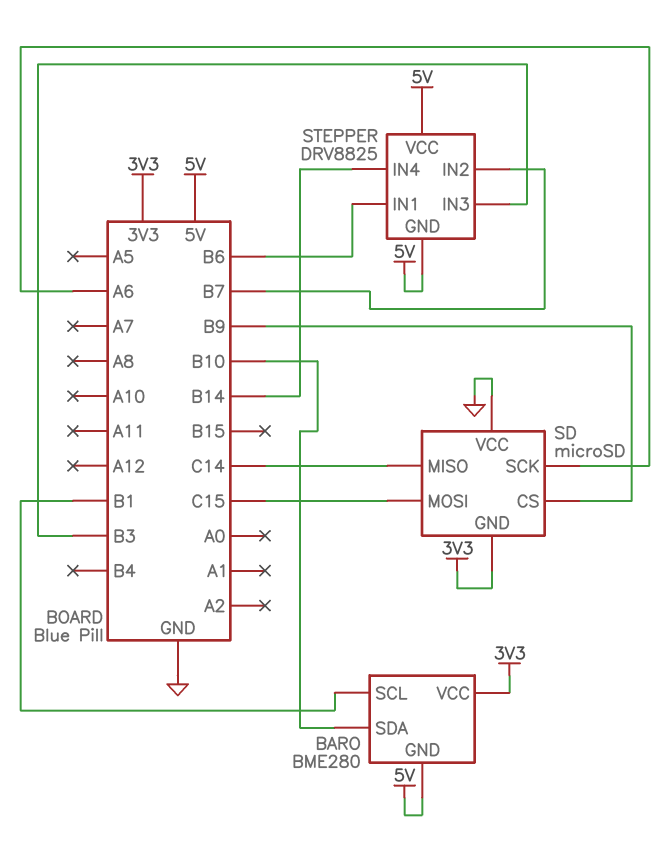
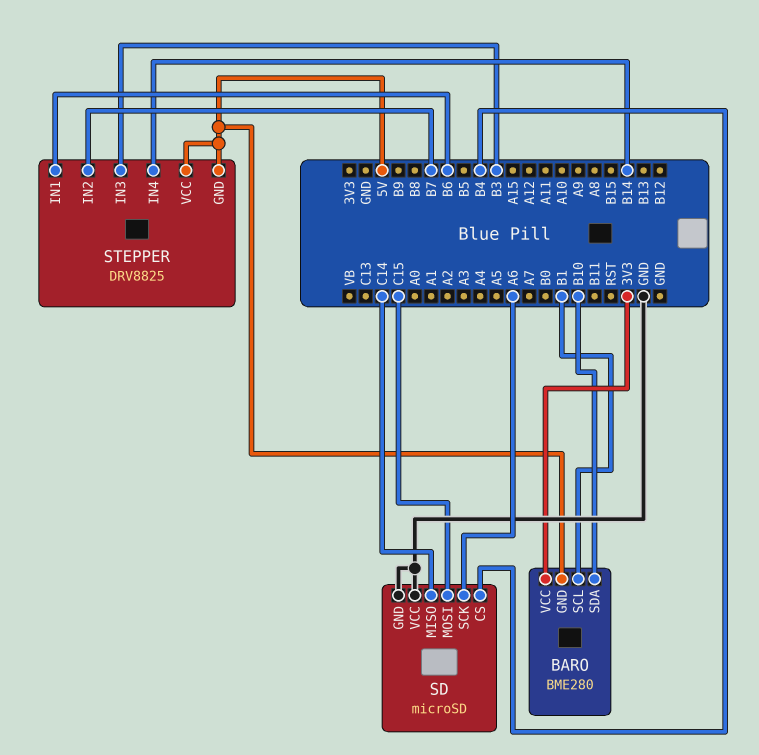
SD pin CS: B9 -> B4
SD pin GND: 3V3 -> GND

